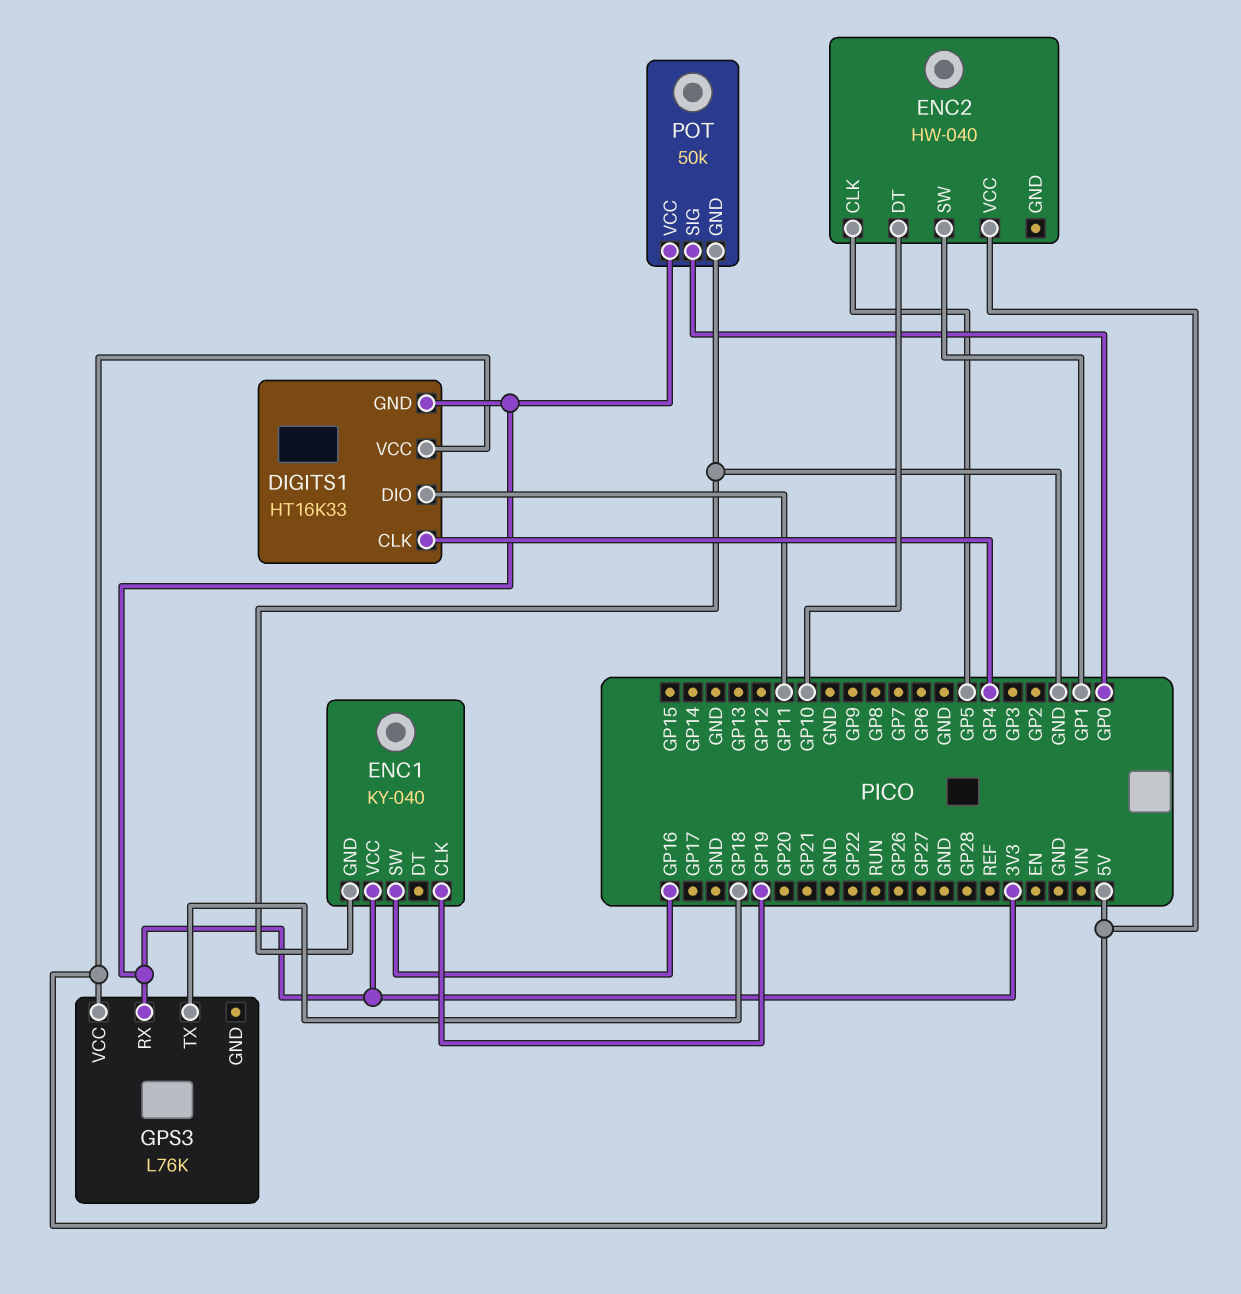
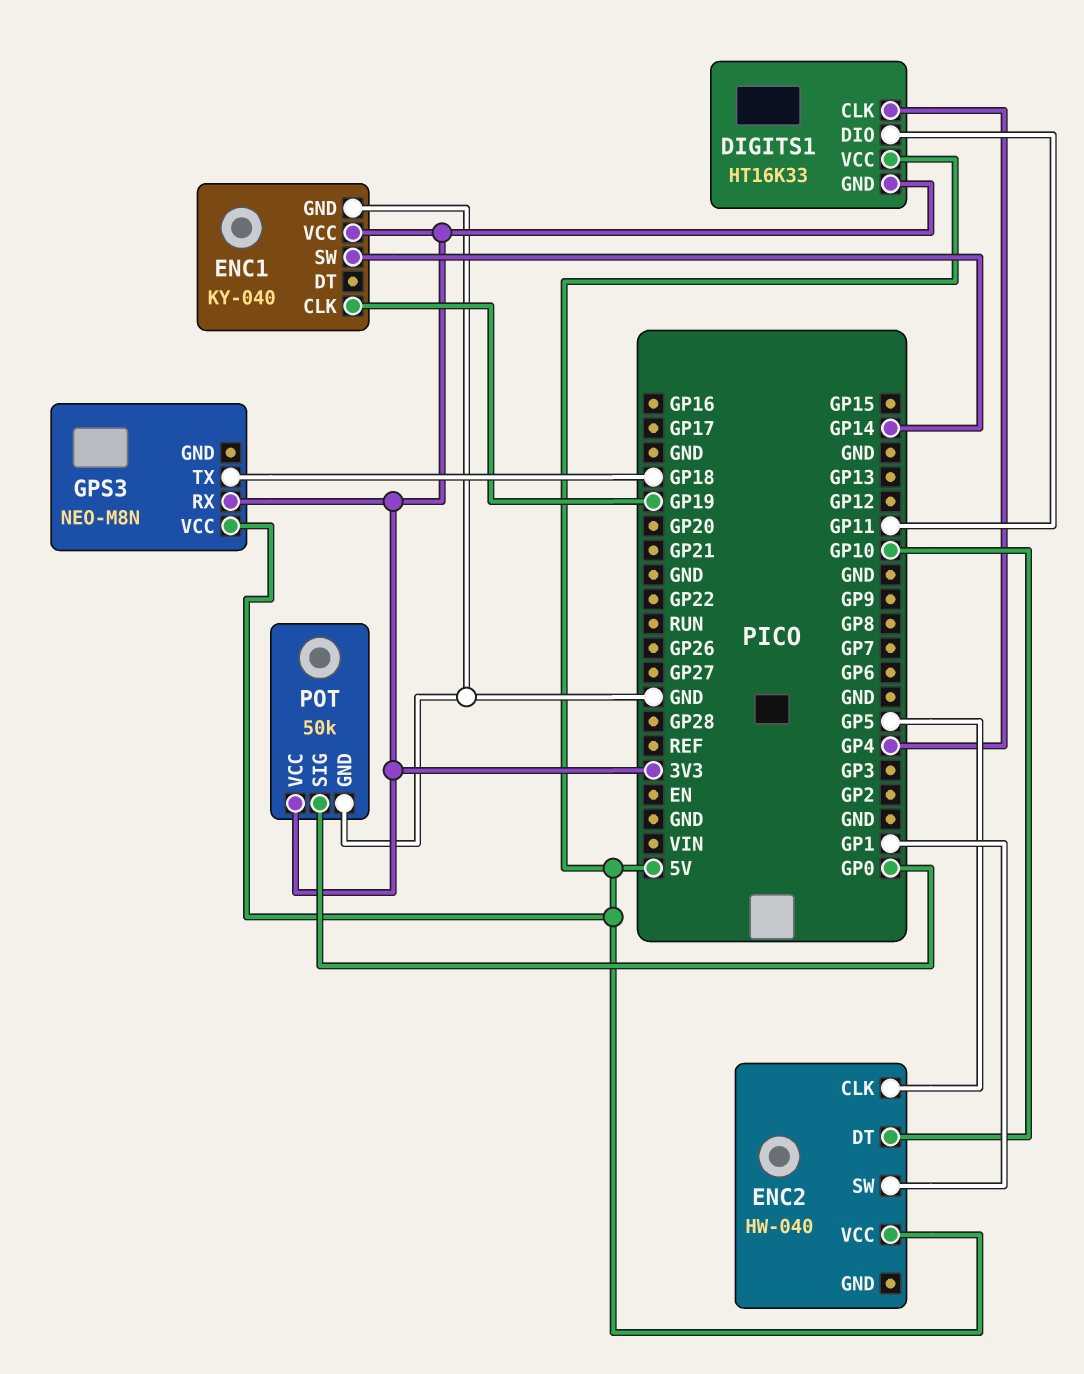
ENC1 pin SW: GP16 -> GP14
GPS3: L76K -> NEO-M8N

